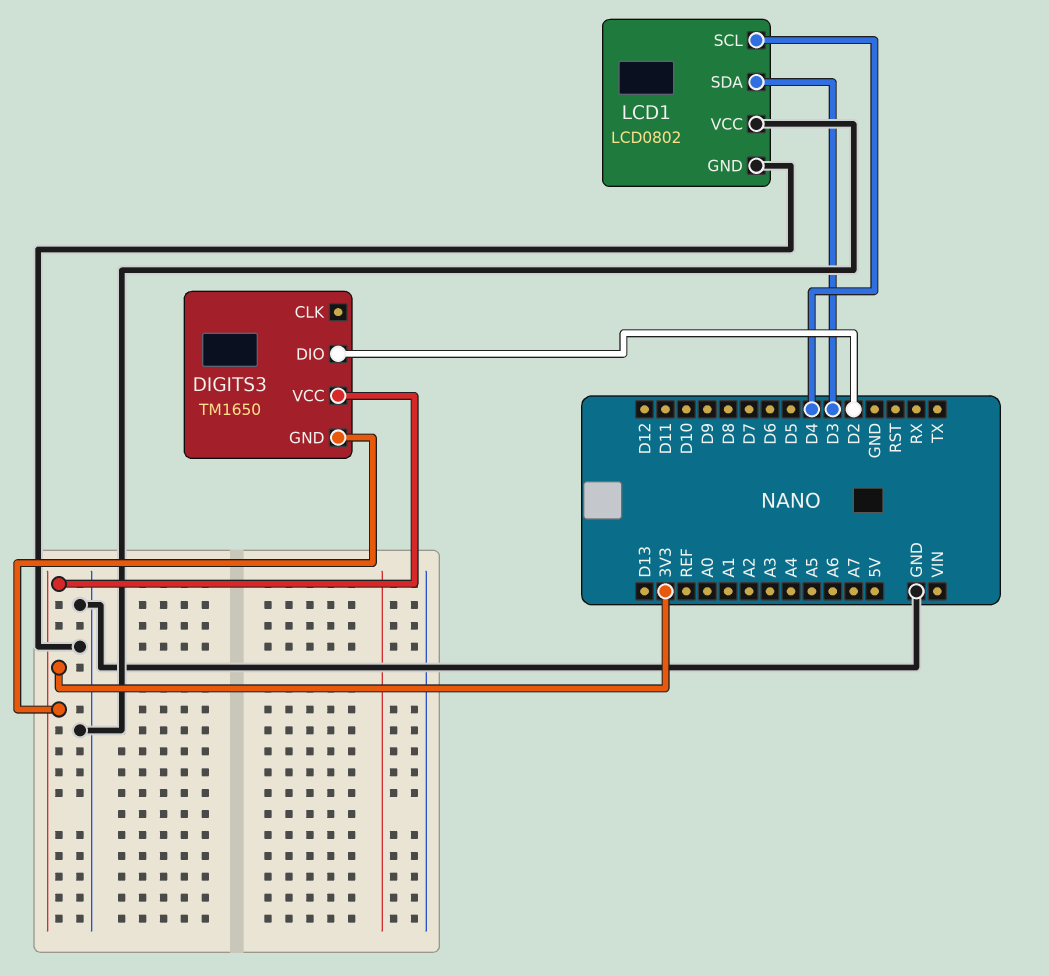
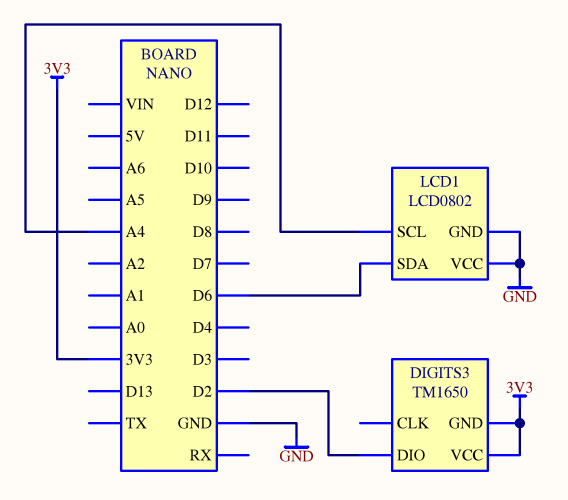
LCD1 pin SCL: D4 -> A4
LCD1 pin SDA: D3 -> D6

